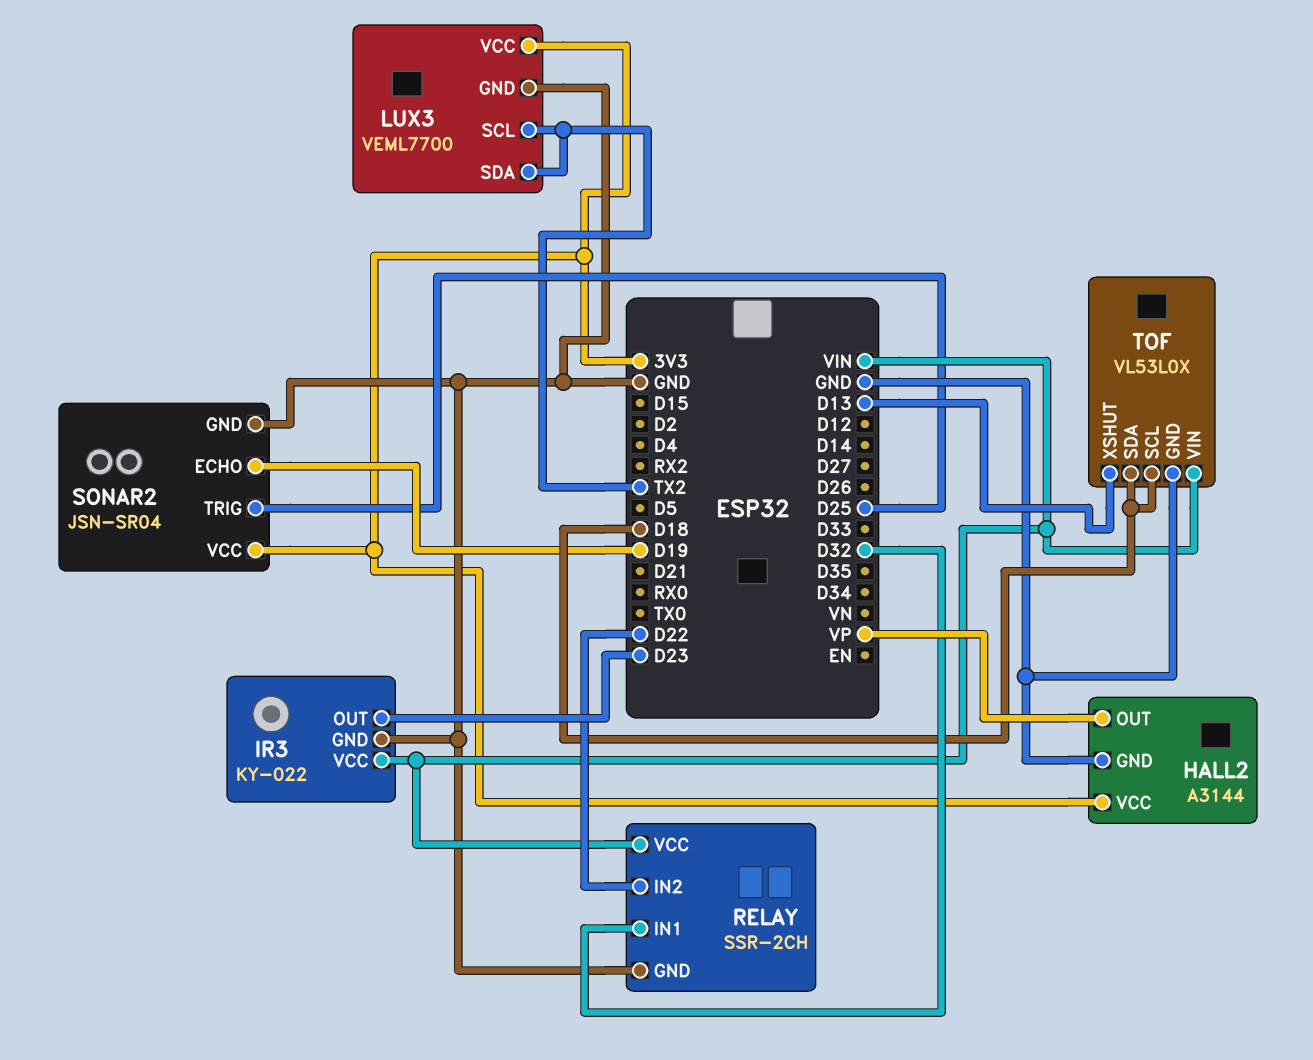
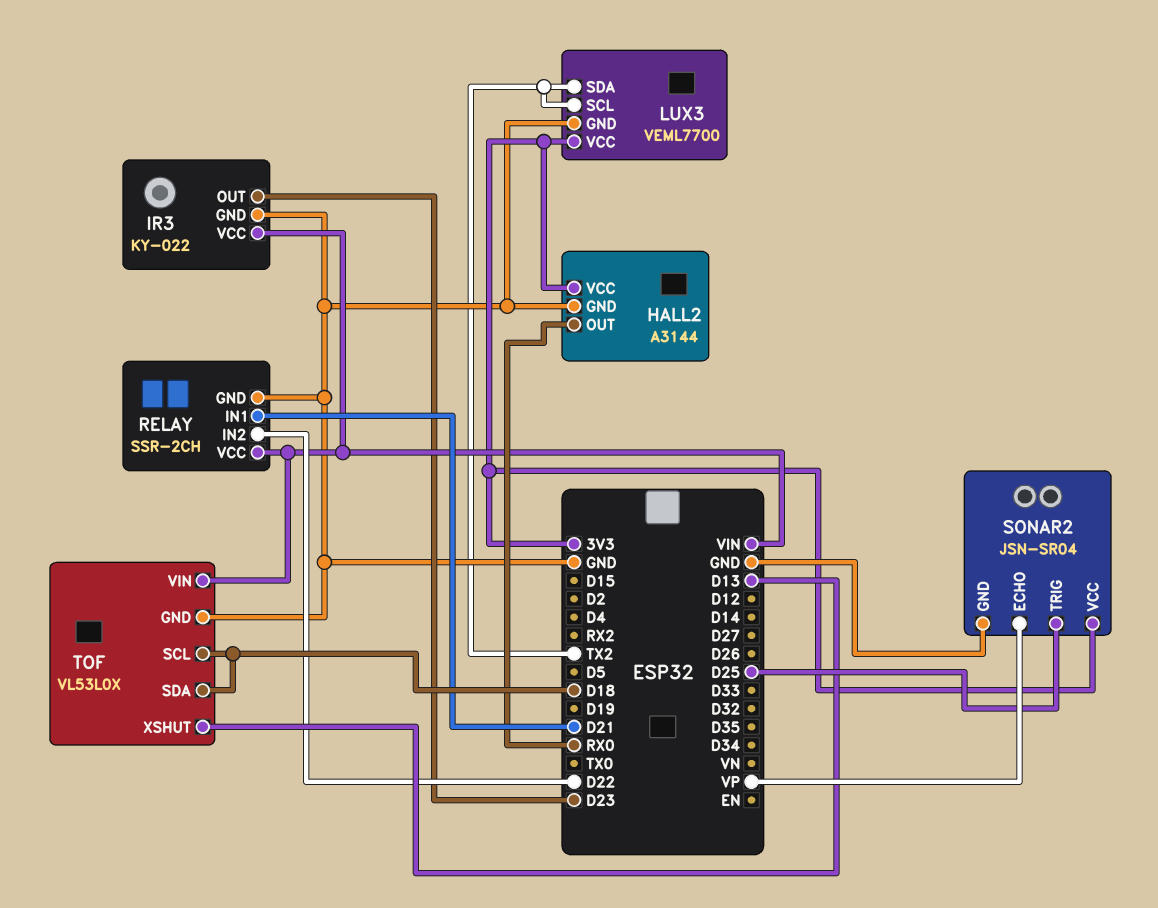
HALL2 pin OUT: VP -> RX0
RELAY pin IN1: D32 -> D21
SONAR2 pin ECHO: D19 -> VP

